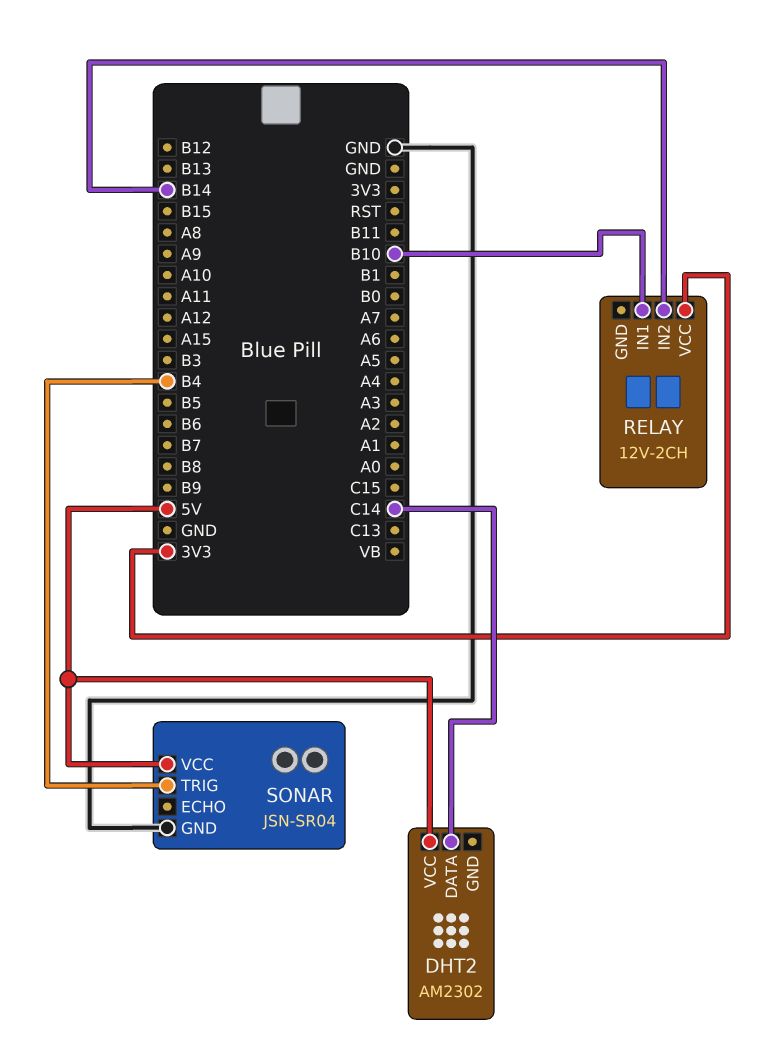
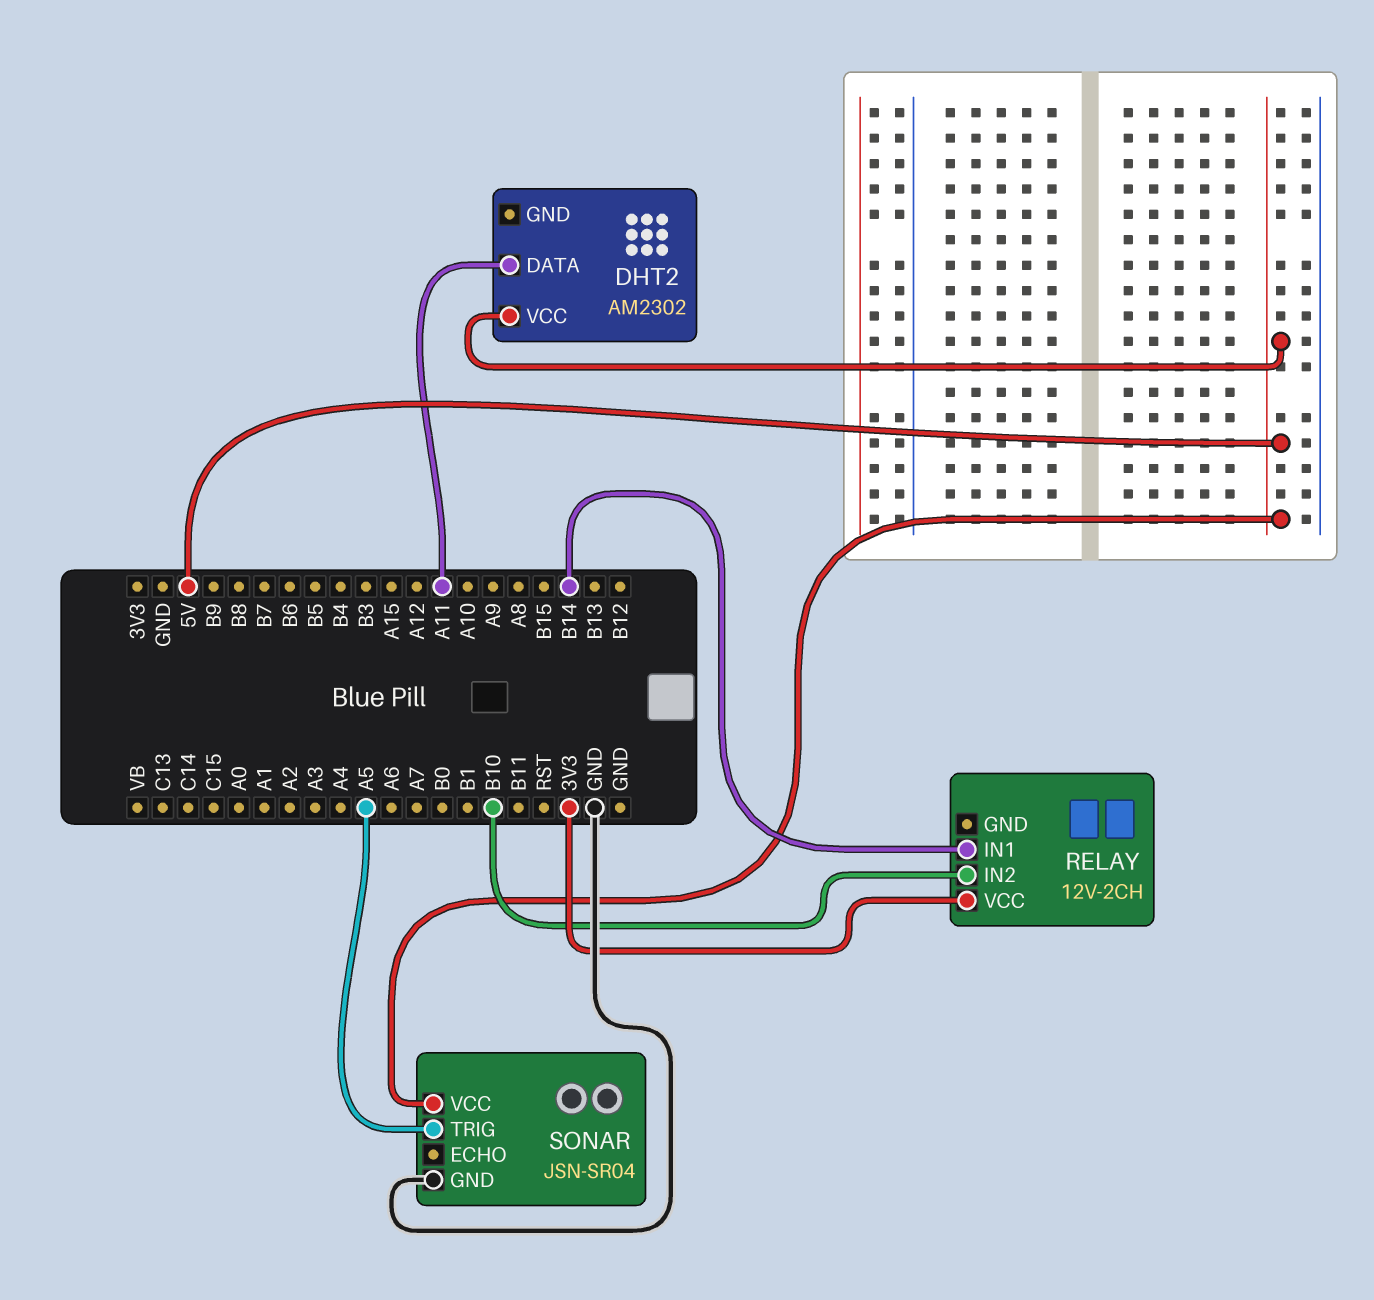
DHT2 pin DATA: C14 -> A11
RELAY pin IN1: B10 -> B14
RELAY pin IN2: B14 -> B10
SONAR pin TRIG: B4 -> A5

